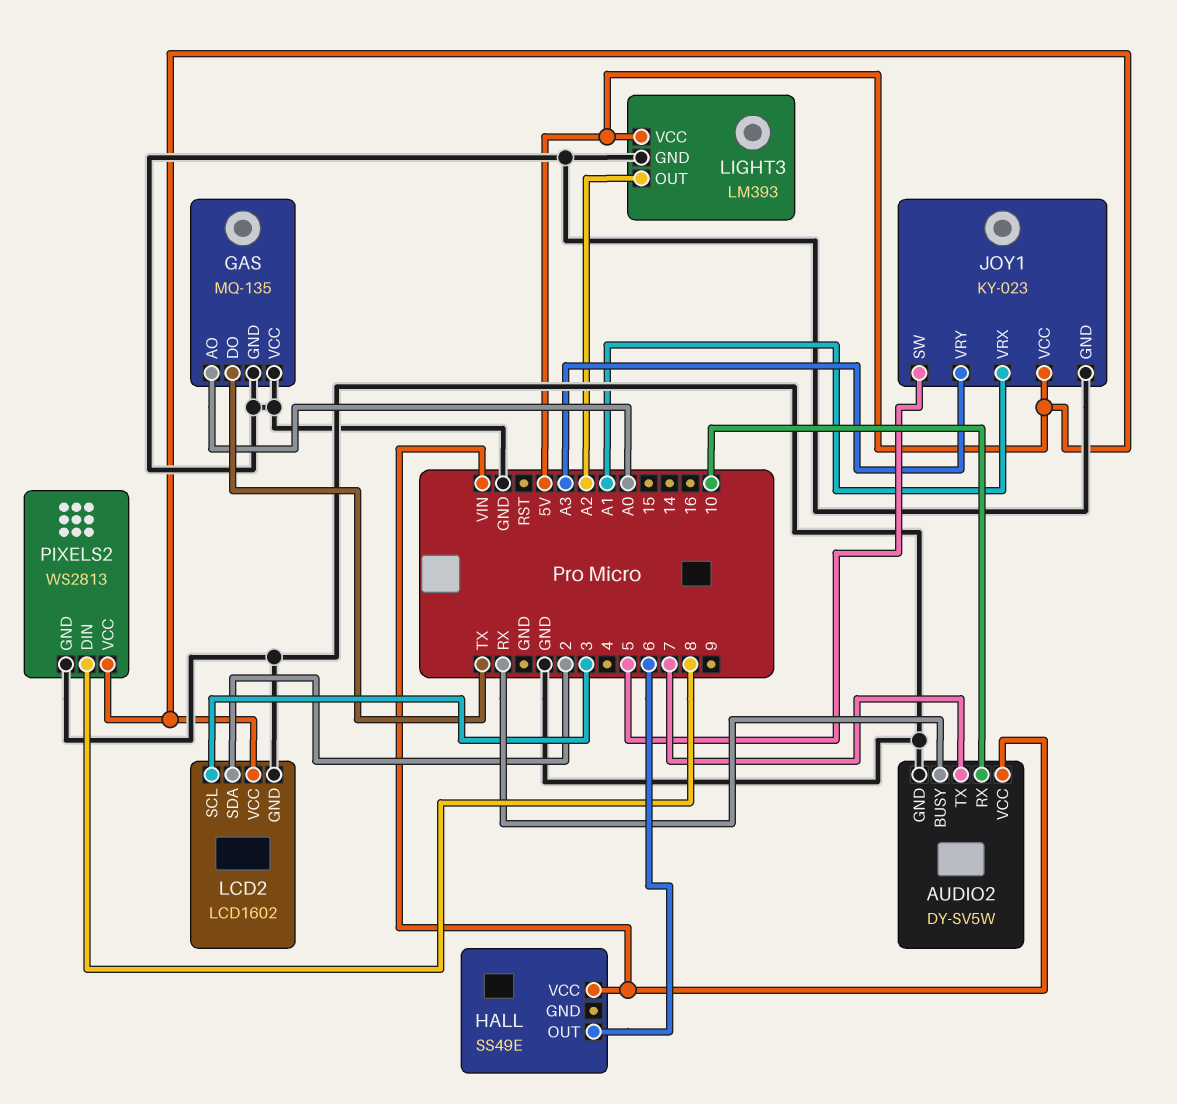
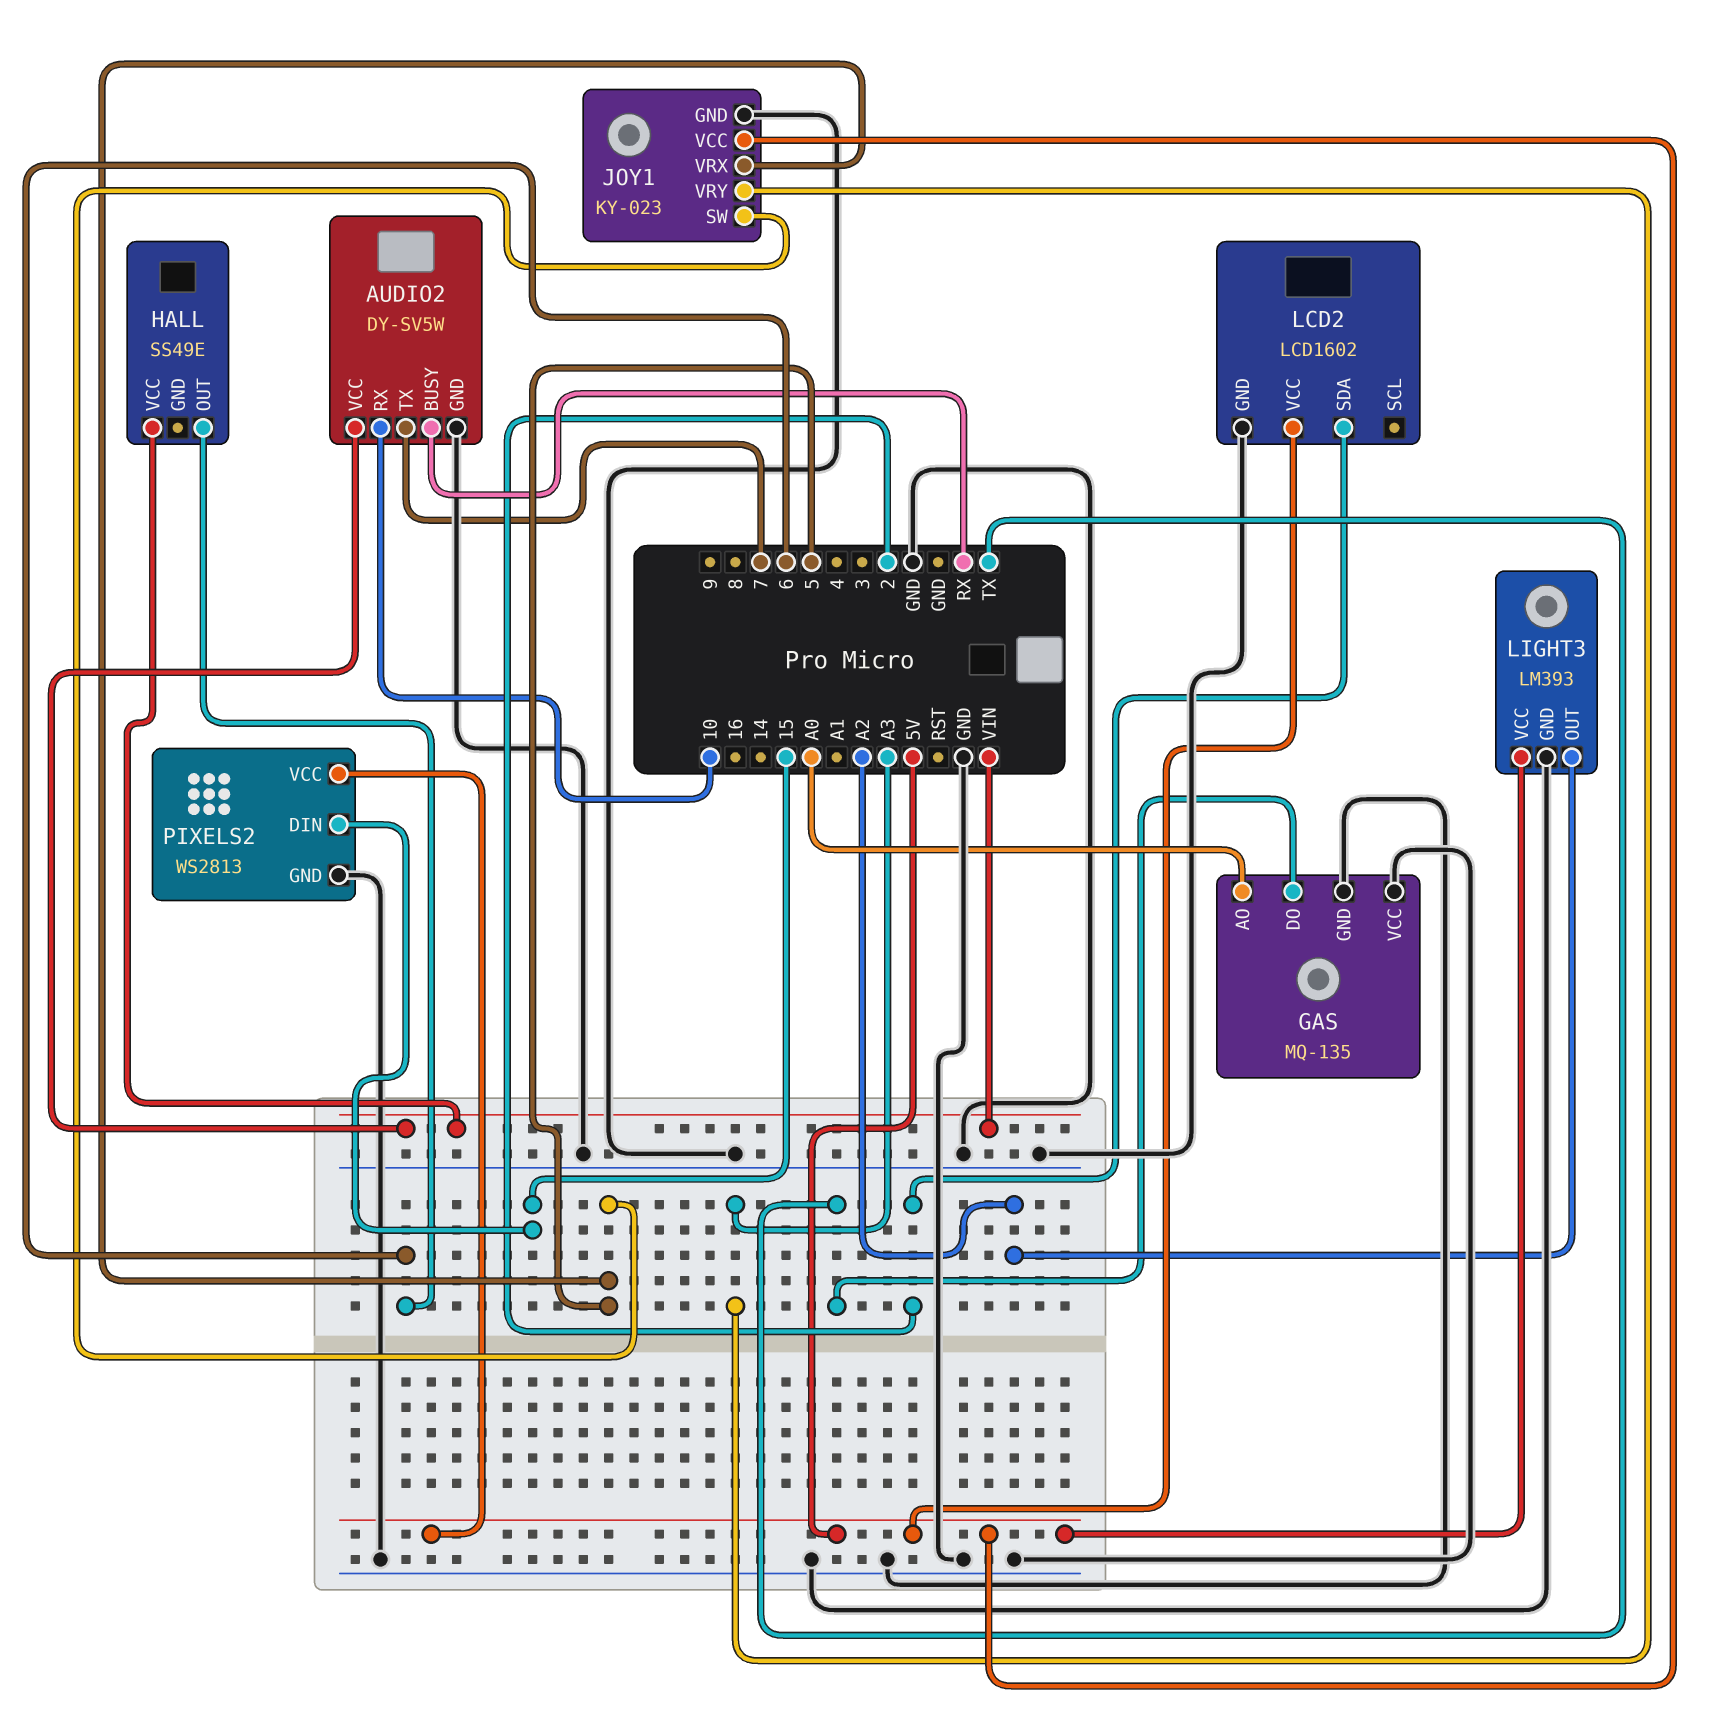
JOY1 pin VRX: A1 -> 5
LCD2 pin SCL: 3 -> none
PIXELS2 pin DIN: 8 -> 15

